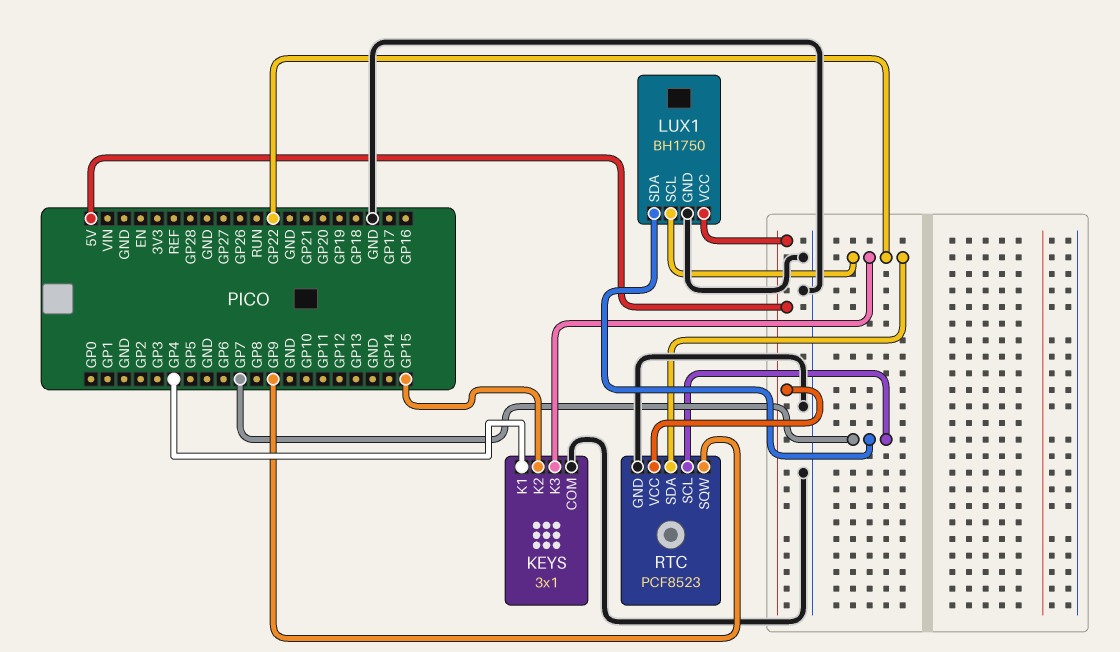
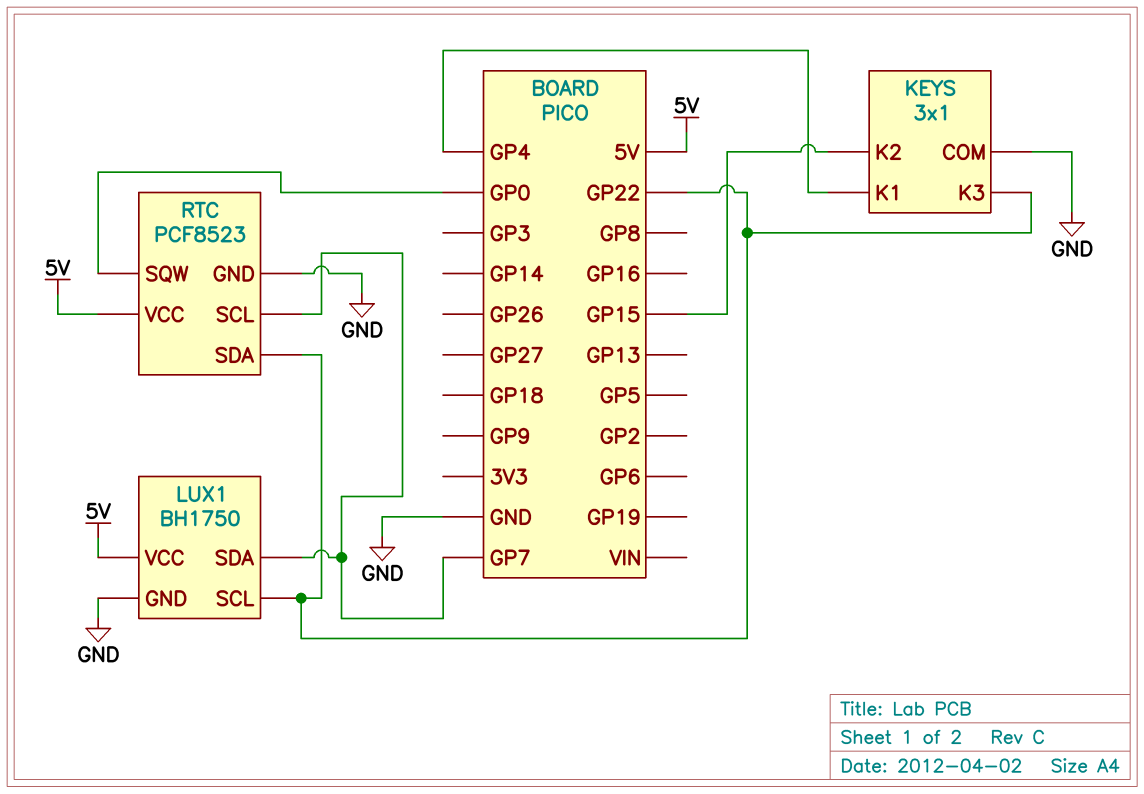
RTC pin SQW: GP9 -> GP0

